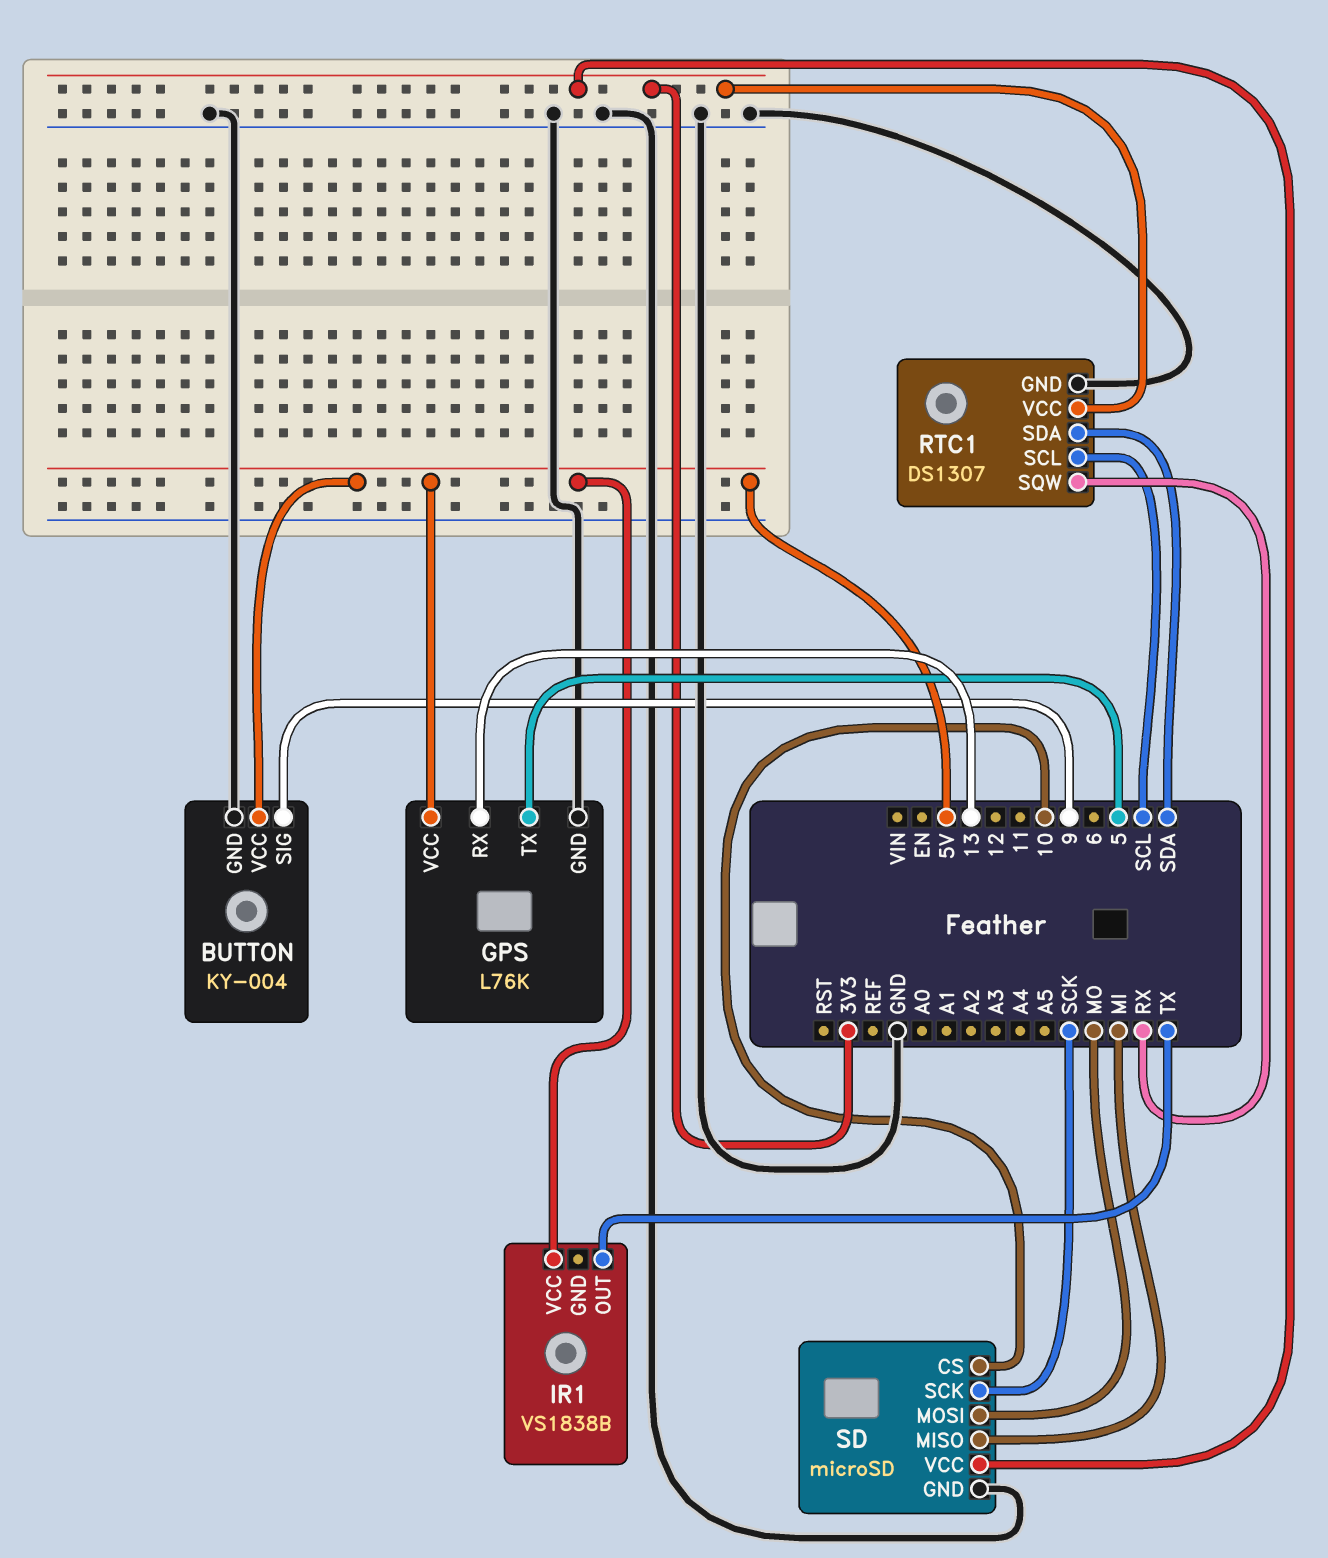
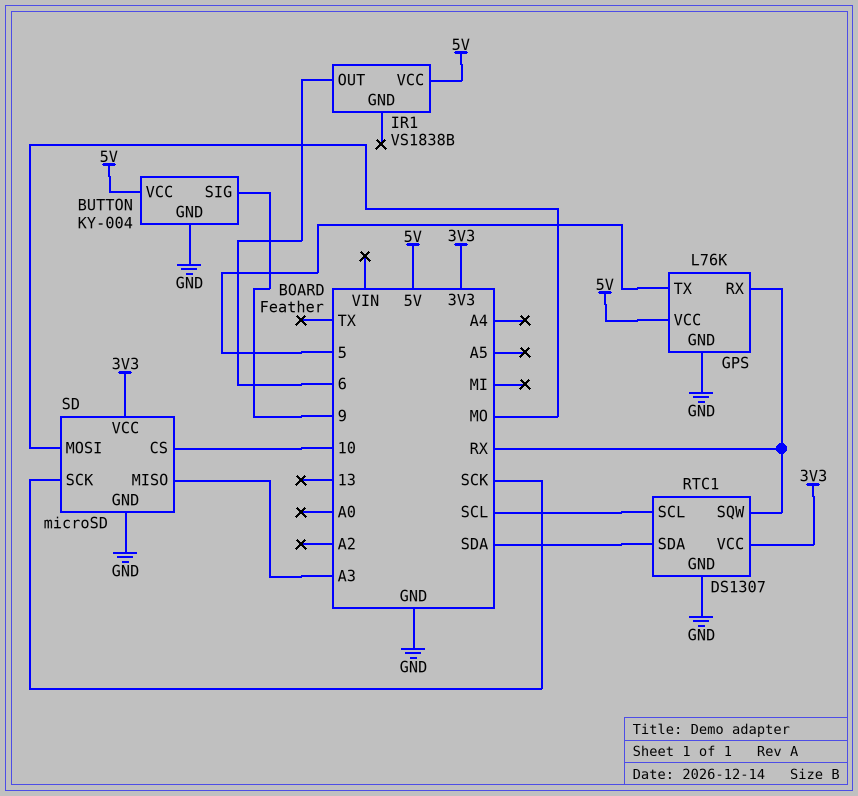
GPS pin RX: 13 -> RX
IR1 pin OUT: TX -> 6
SD pin MISO: MI -> A3

